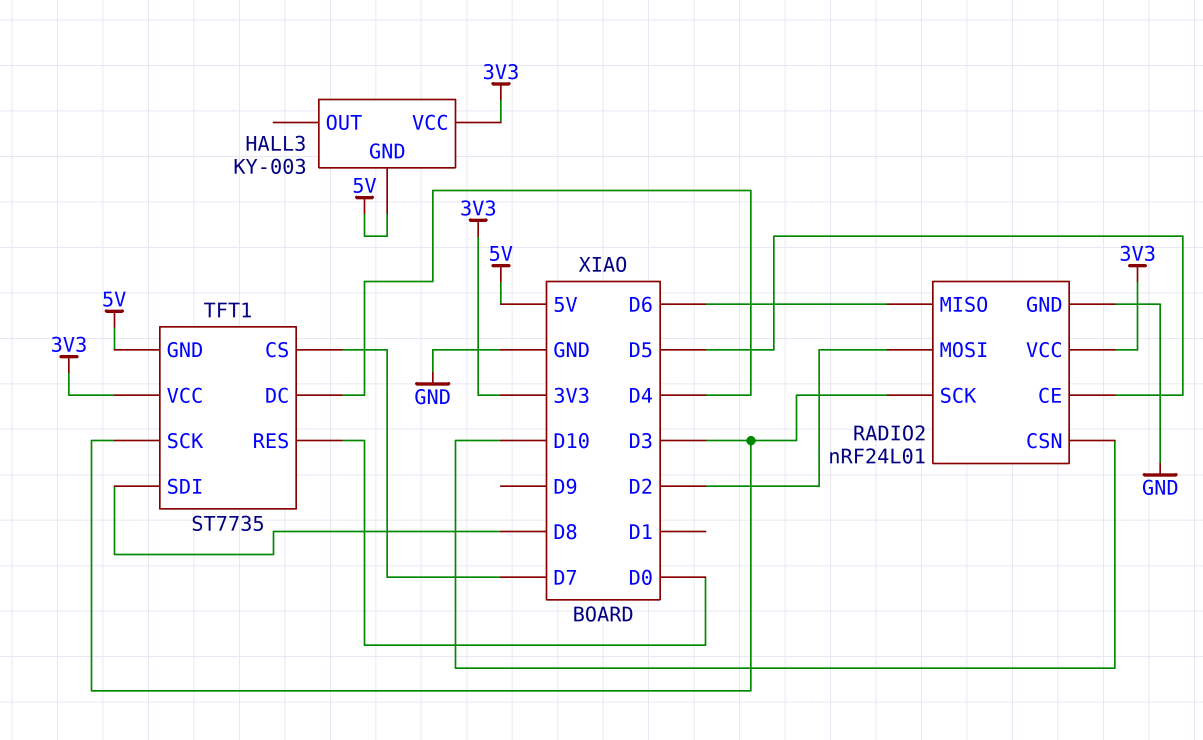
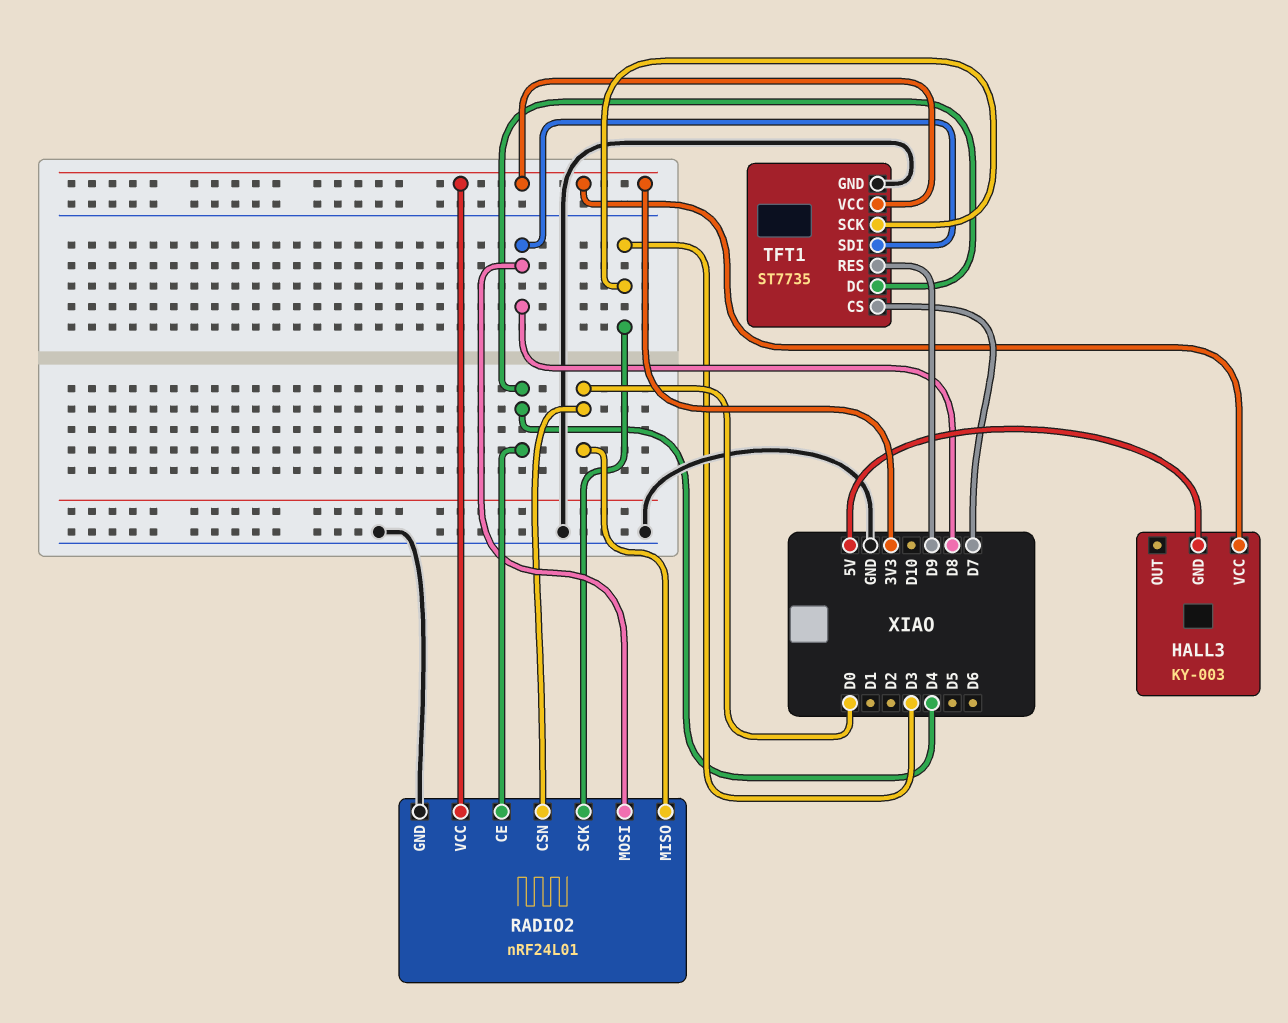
RADIO2 pin CE: D5 -> D4
RADIO2 pin CSN: D10 -> D0
RADIO2 pin MISO: D6 -> D0
RADIO2 pin MOSI: D2 -> D8
TFT1 pin GND: 5V -> GND
TFT1 pin RES: D0 -> D9

